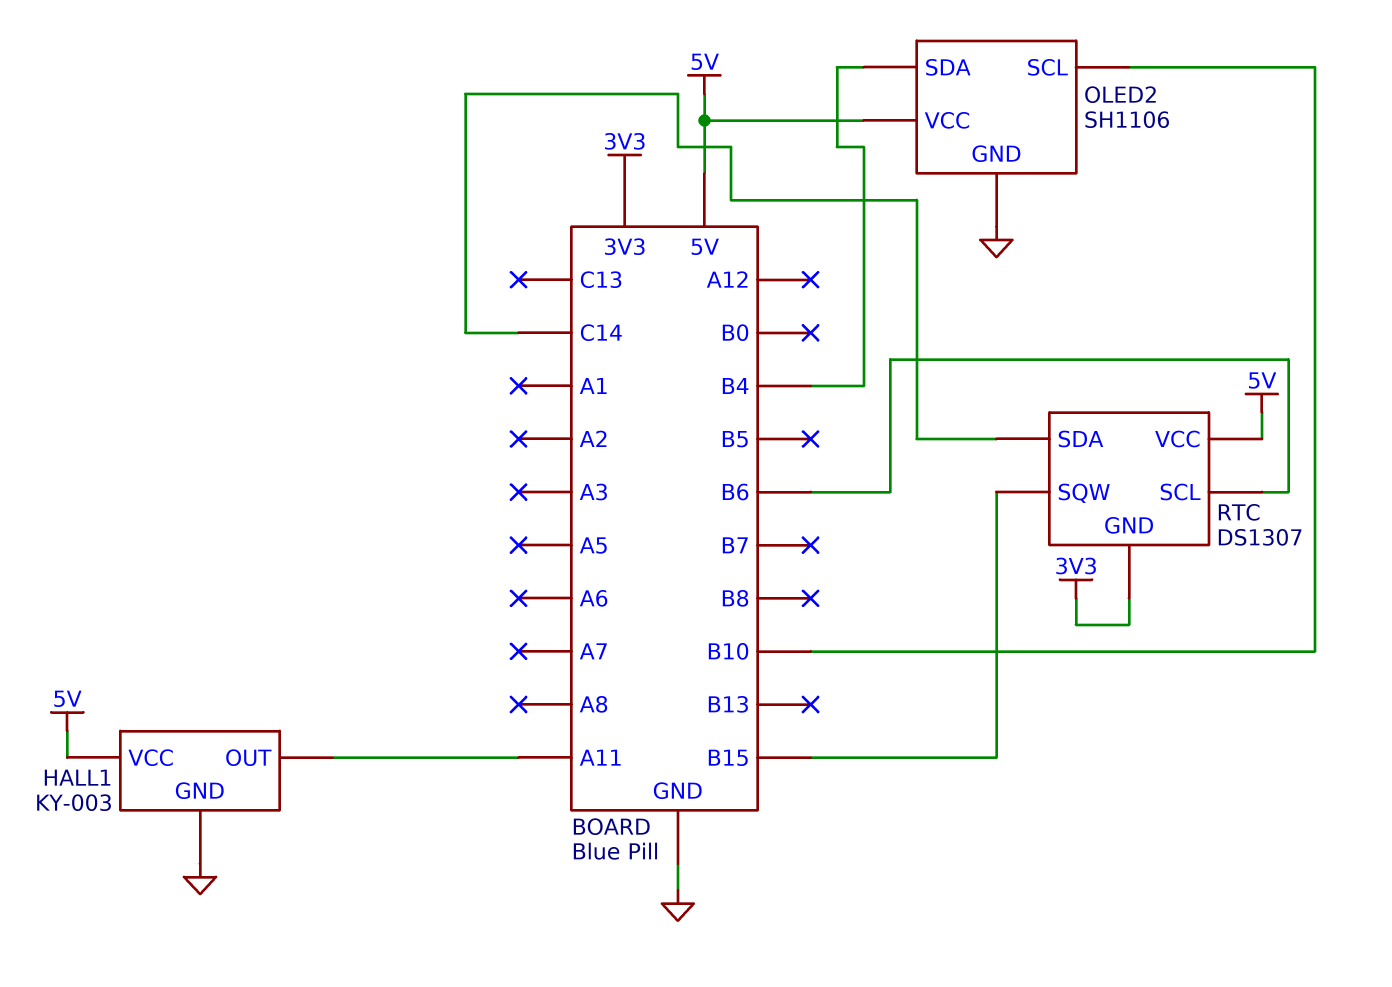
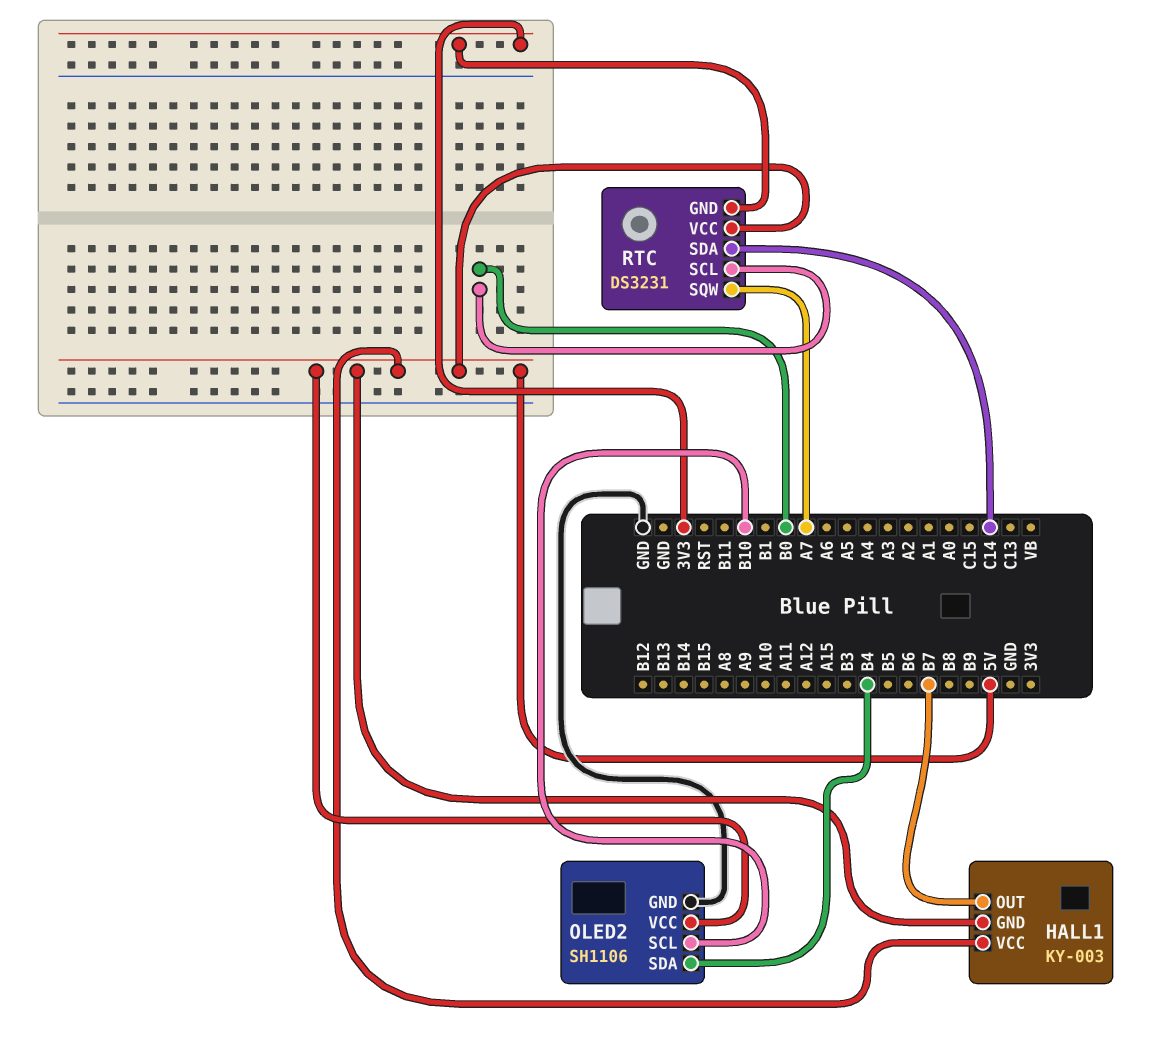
HALL1 pin GND: GND -> 5V
HALL1 pin OUT: A11 -> B7
RTC: DS1307 -> DS3231
RTC pin SCL: B6 -> B0
RTC pin SQW: B15 -> A7

